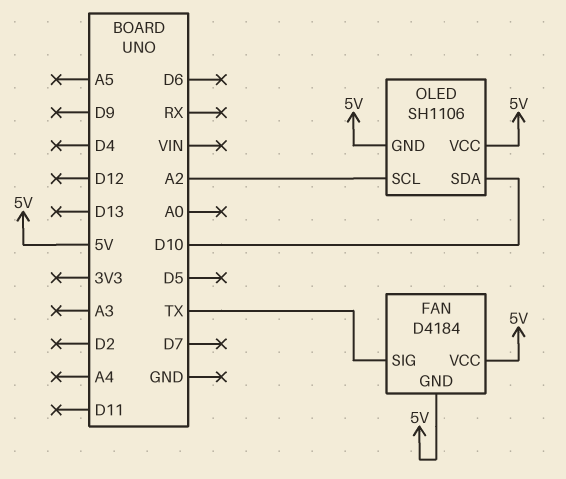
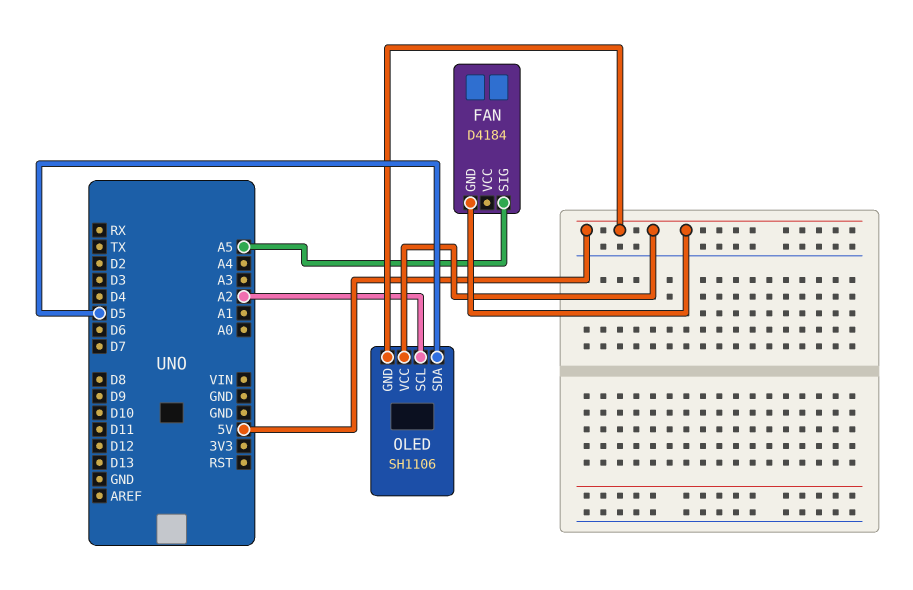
FAN pin SIG: TX -> A5
FAN pin VCC: 5V -> none
OLED pin SDA: D10 -> D5

